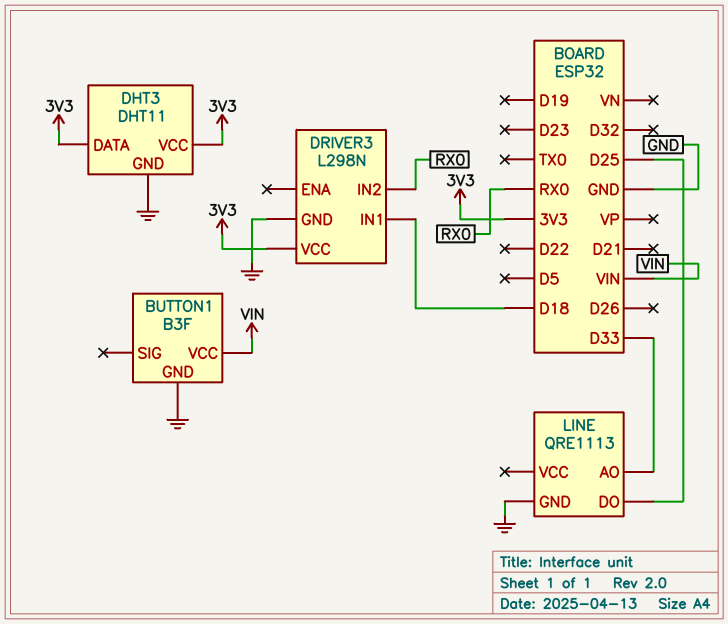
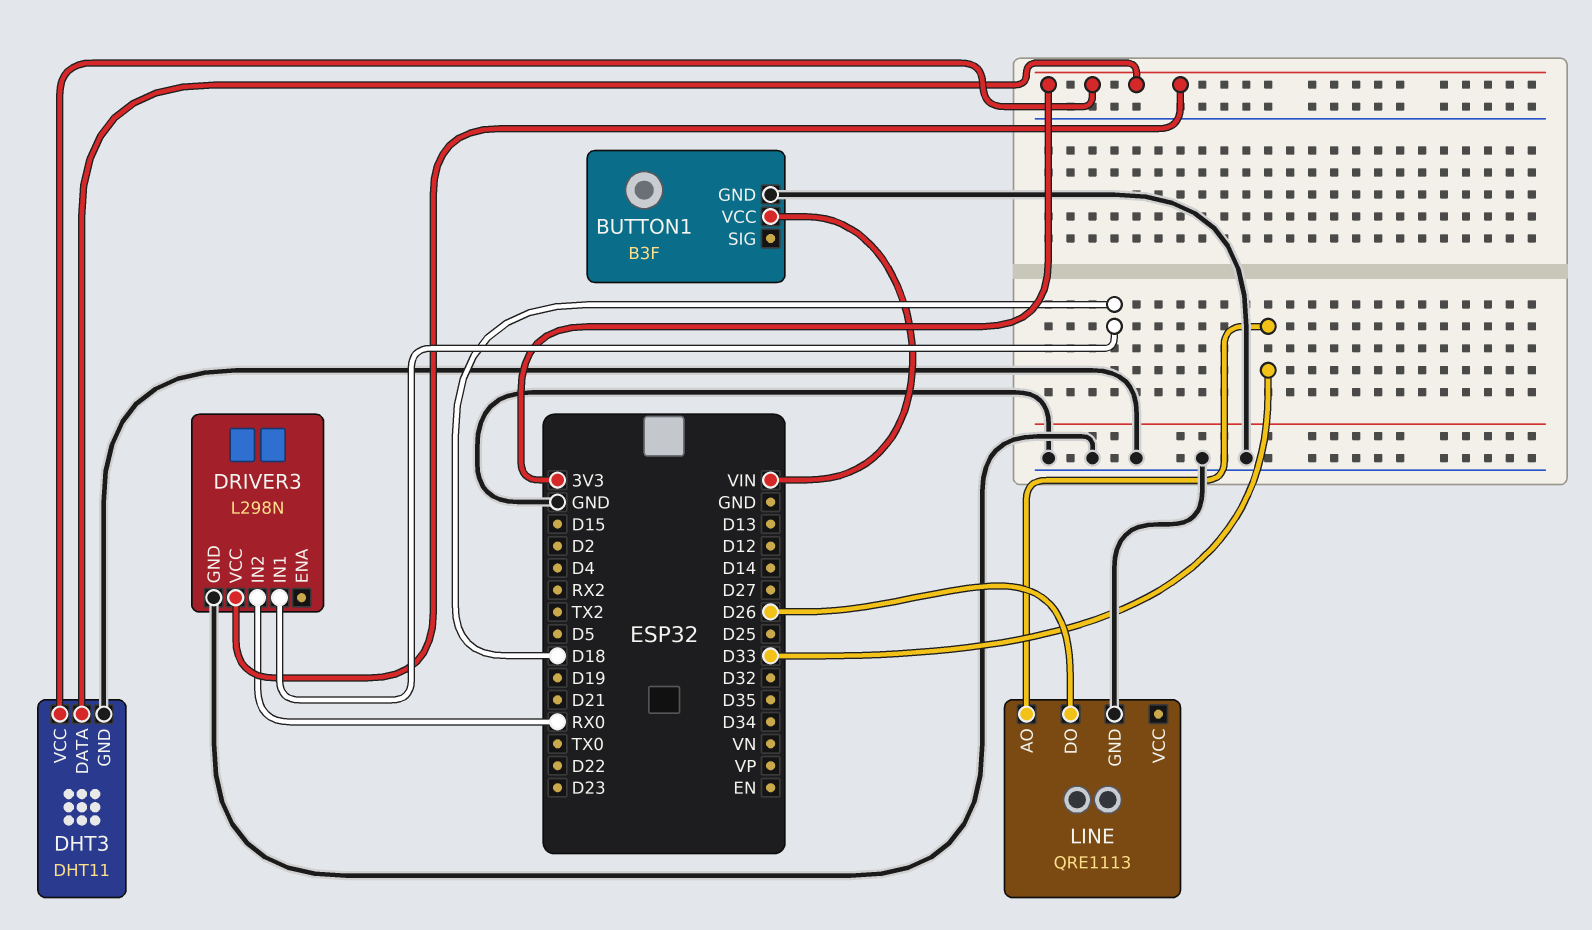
LINE pin DO: D25 -> D26

